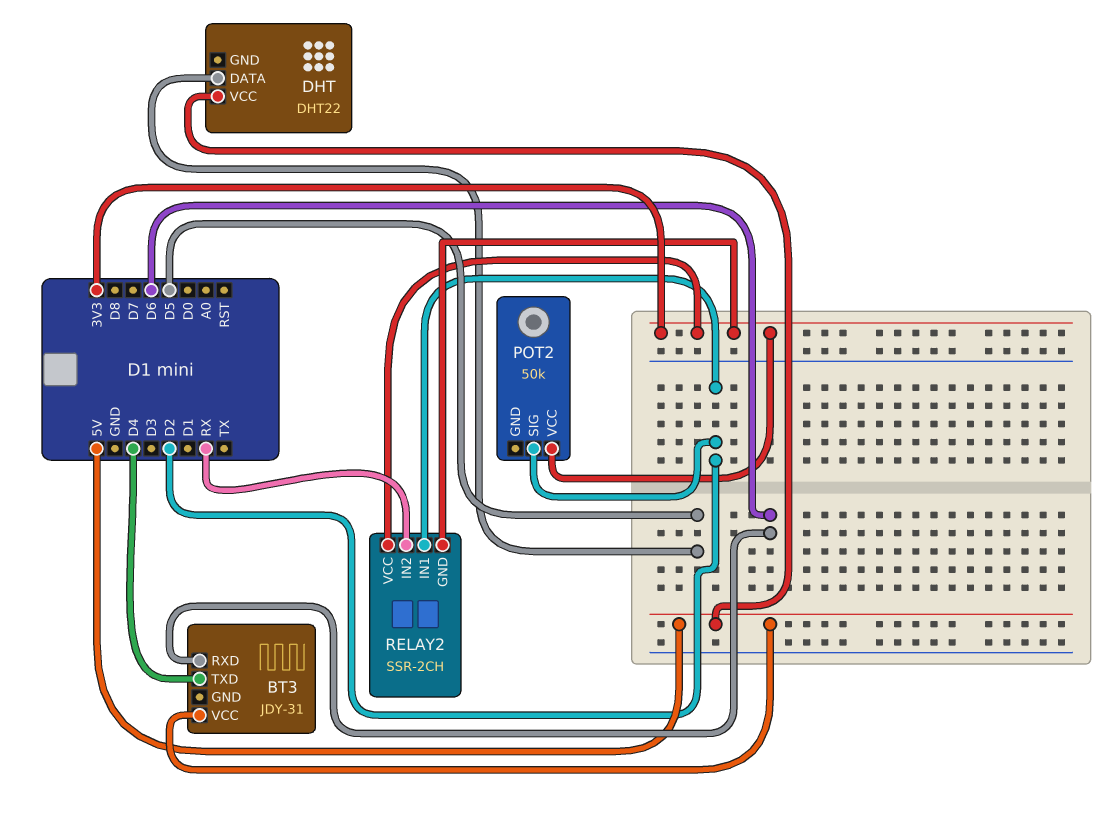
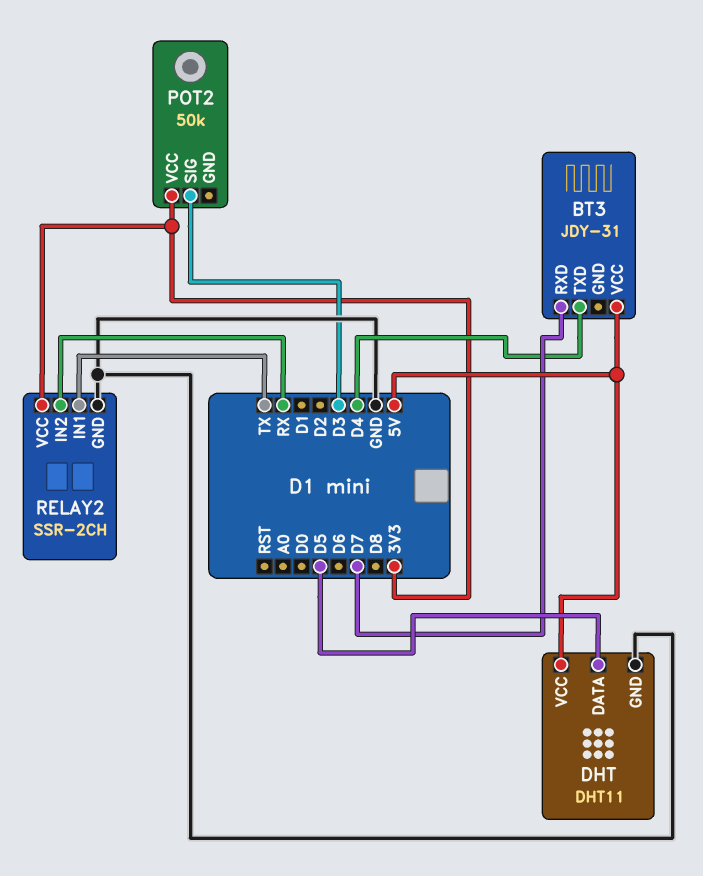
BT3 pin RXD: D6 -> D7
DHT: DHT22 -> DHT11
DHT pin GND: none -> GND
POT2 pin SIG: D2 -> D3
RELAY2 pin GND: 3V3 -> GND
RELAY2 pin IN1: D2 -> TX

